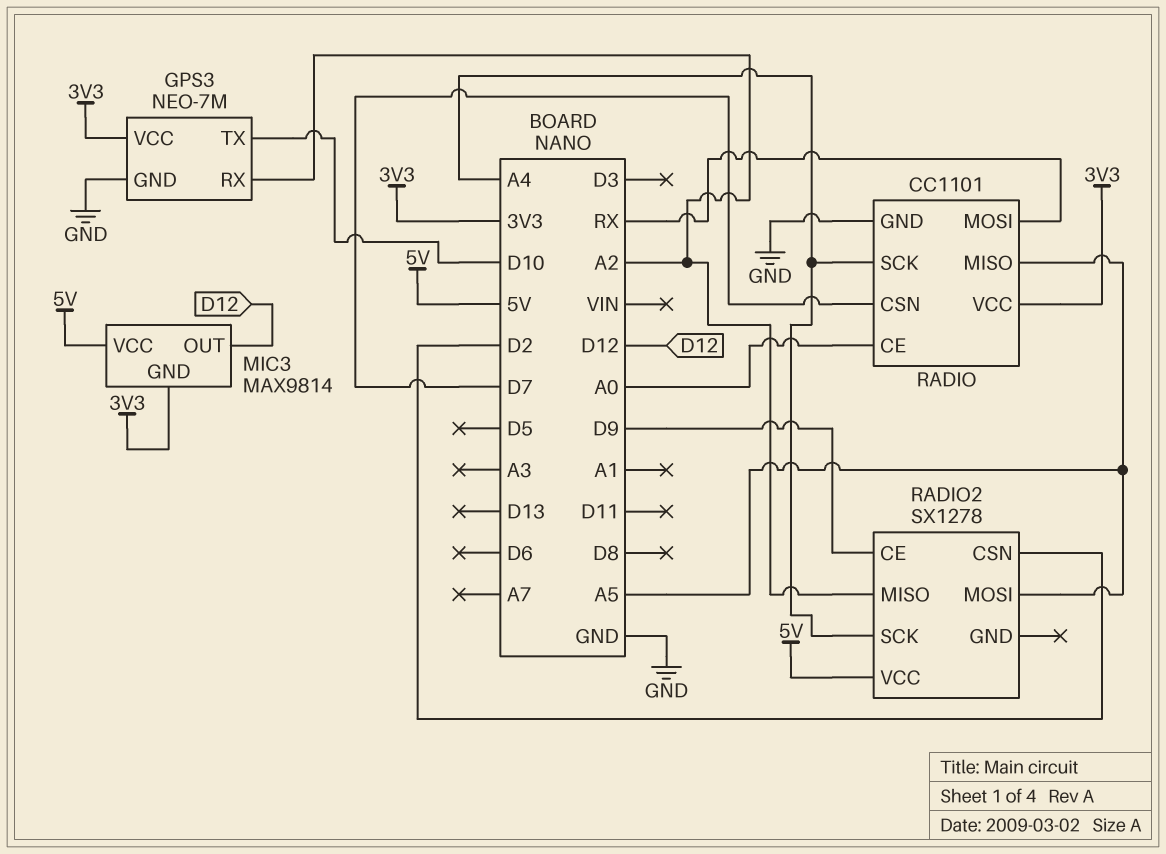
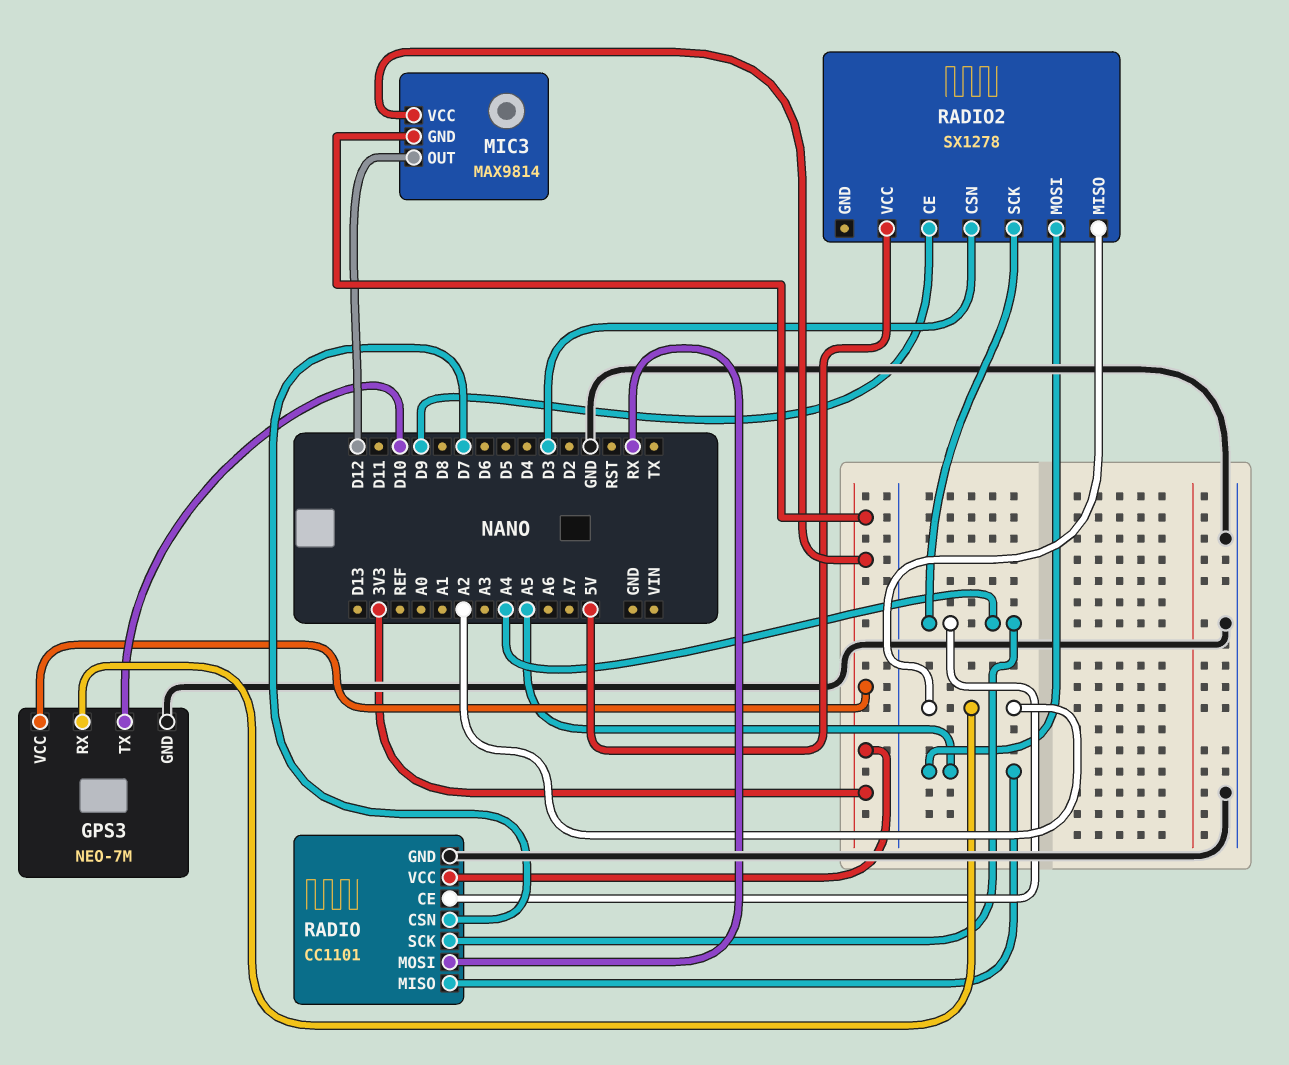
MIC3 pin VCC: 5V -> 3V3
RADIO pin CE: A0 -> A4
RADIO2 pin CSN: D2 -> D3

